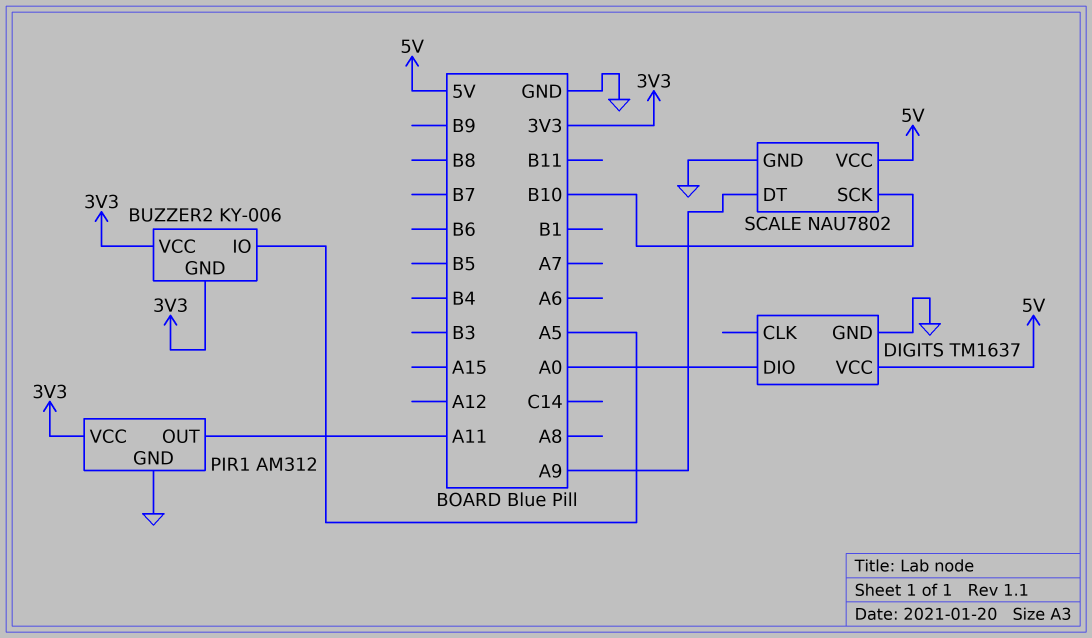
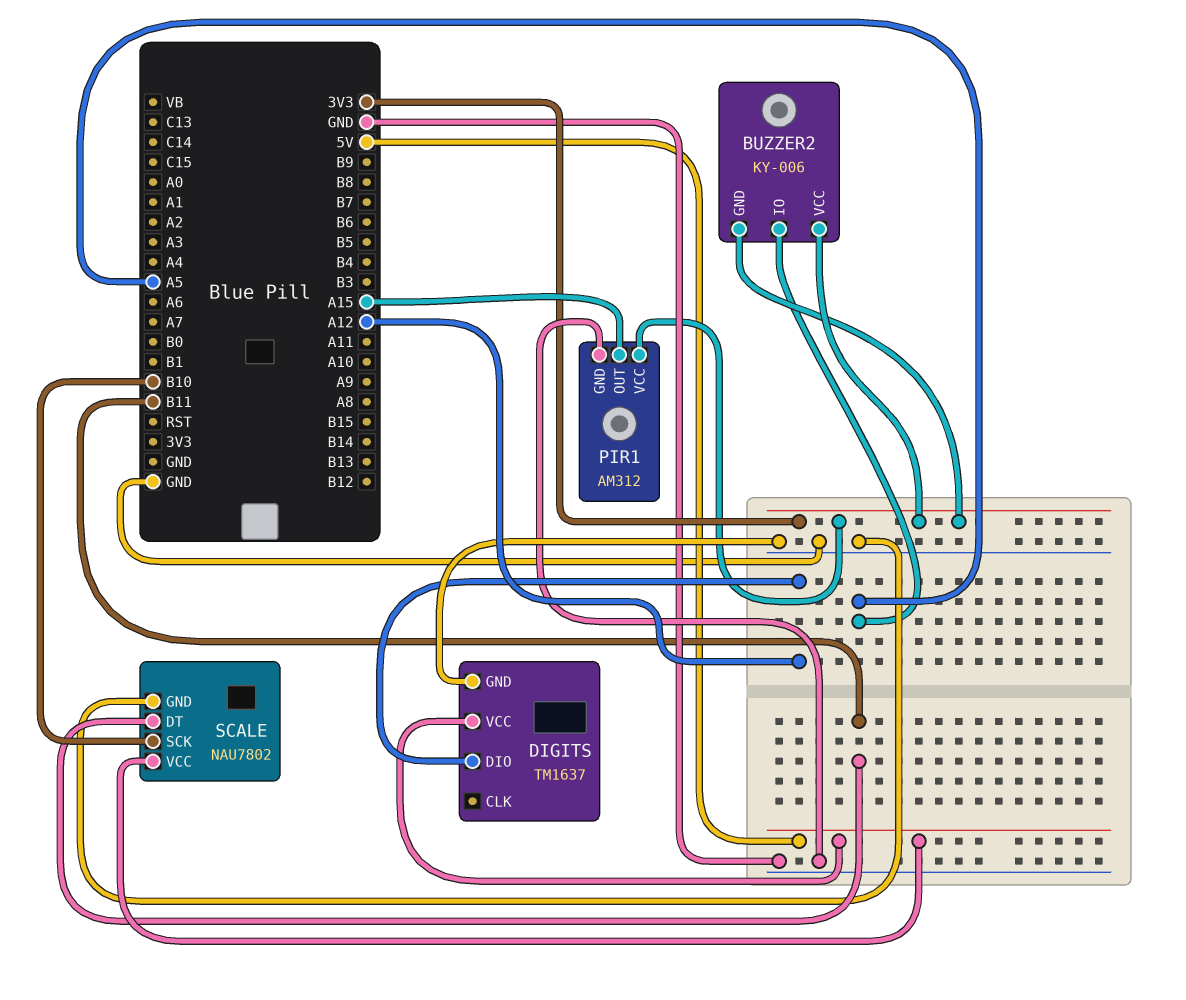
DIGITS pin DIO: A0 -> A12
PIR1 pin OUT: A11 -> A15
SCALE pin DT: A9 -> B11

